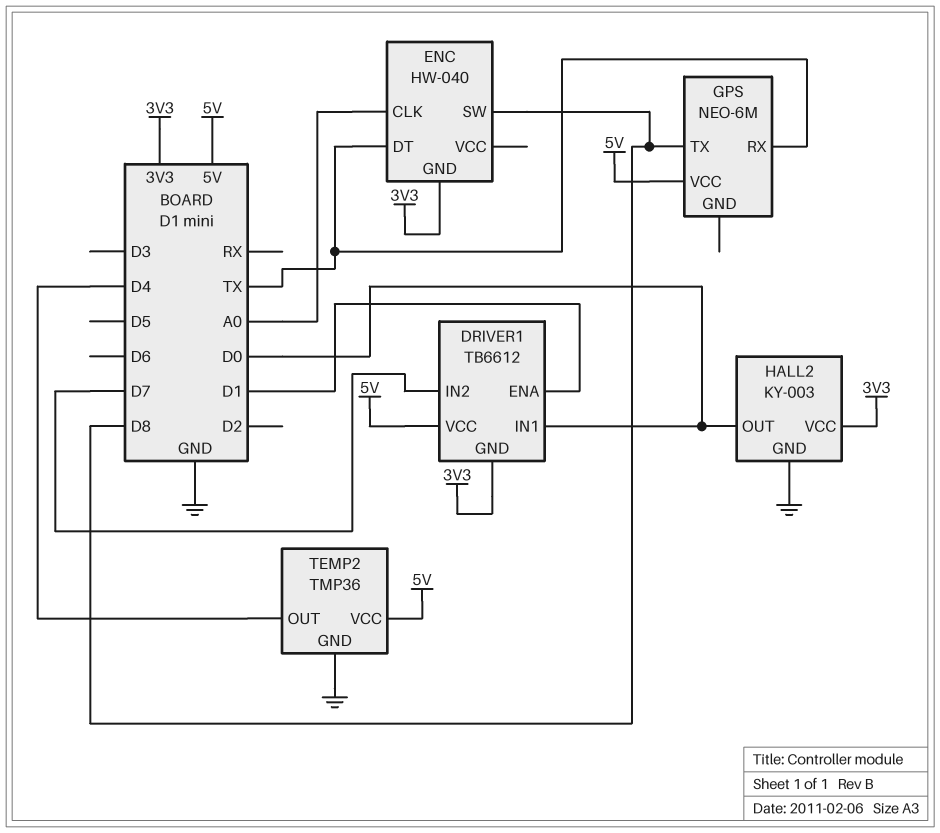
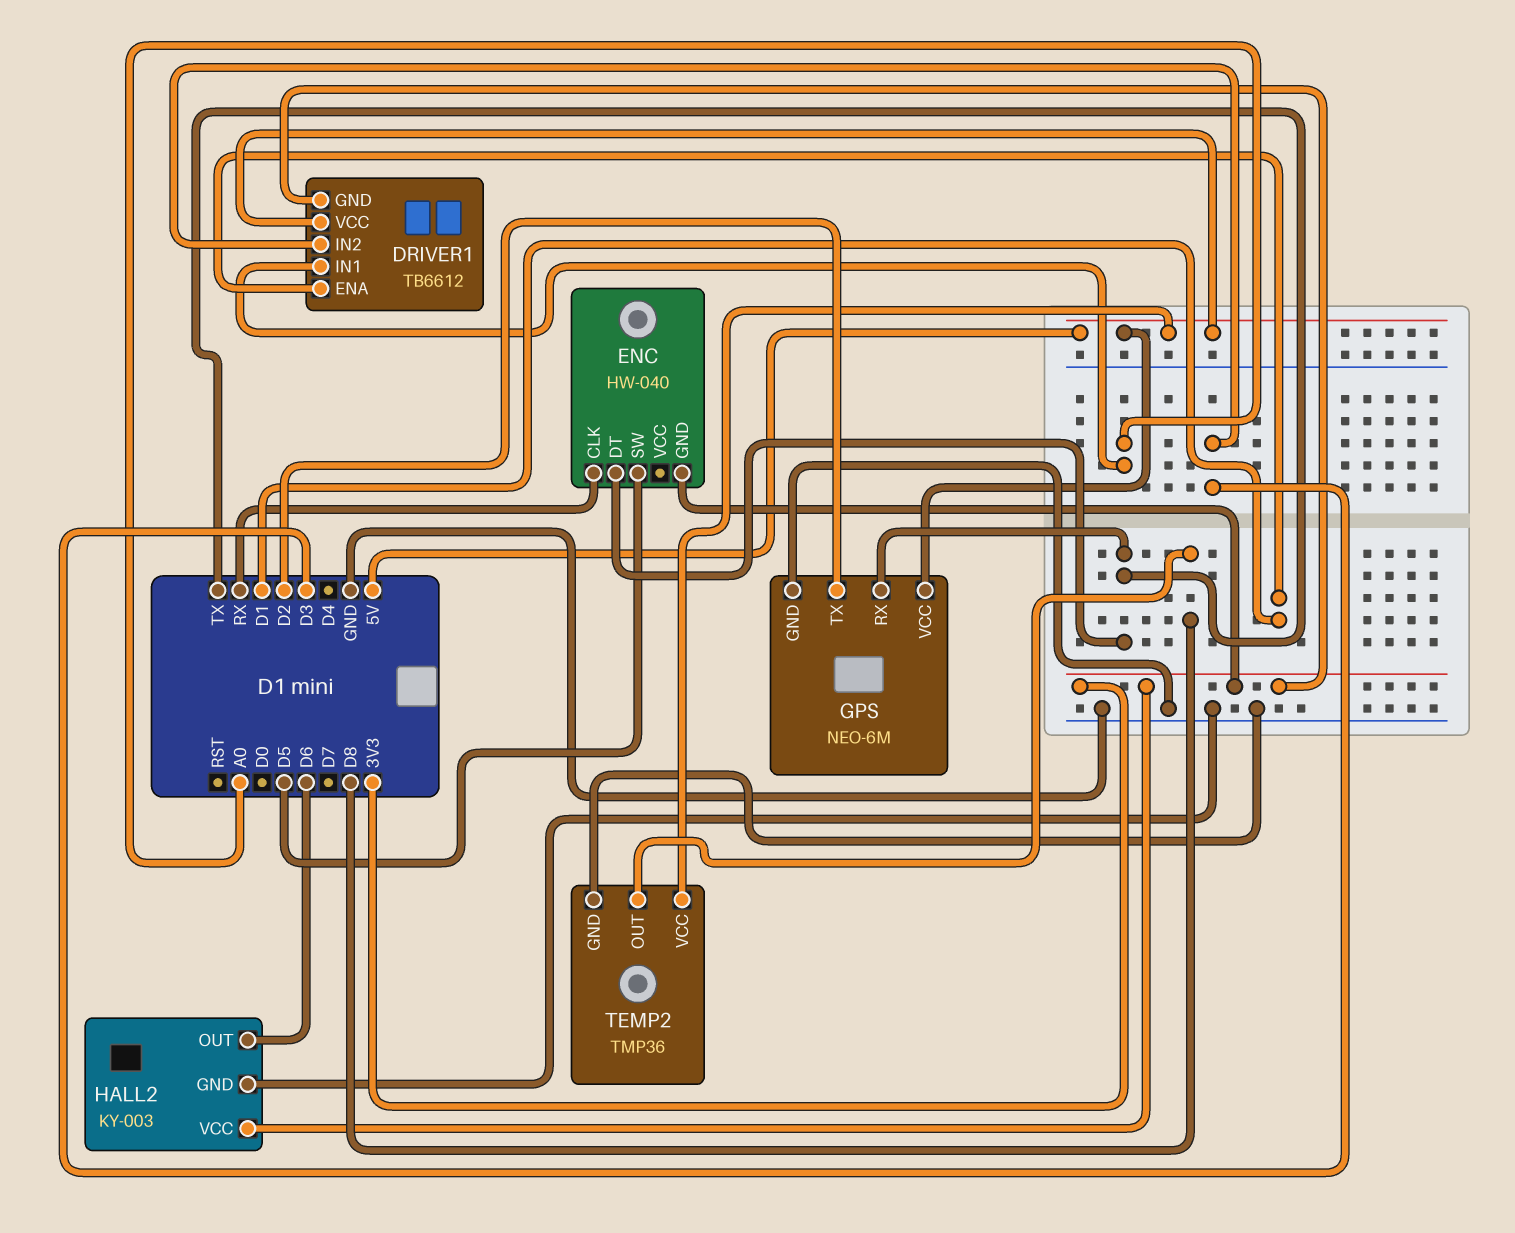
DRIVER1 pin IN1: D0 -> A0
DRIVER1 pin IN2: D7 -> D3
ENC pin CLK: A0 -> RX
ENC pin SW: D8 -> D5
GPS pin GND: none -> GND
GPS pin TX: D8 -> D2
HALL2 pin OUT: D0 -> D6
TEMP2 pin OUT: D4 -> D8

